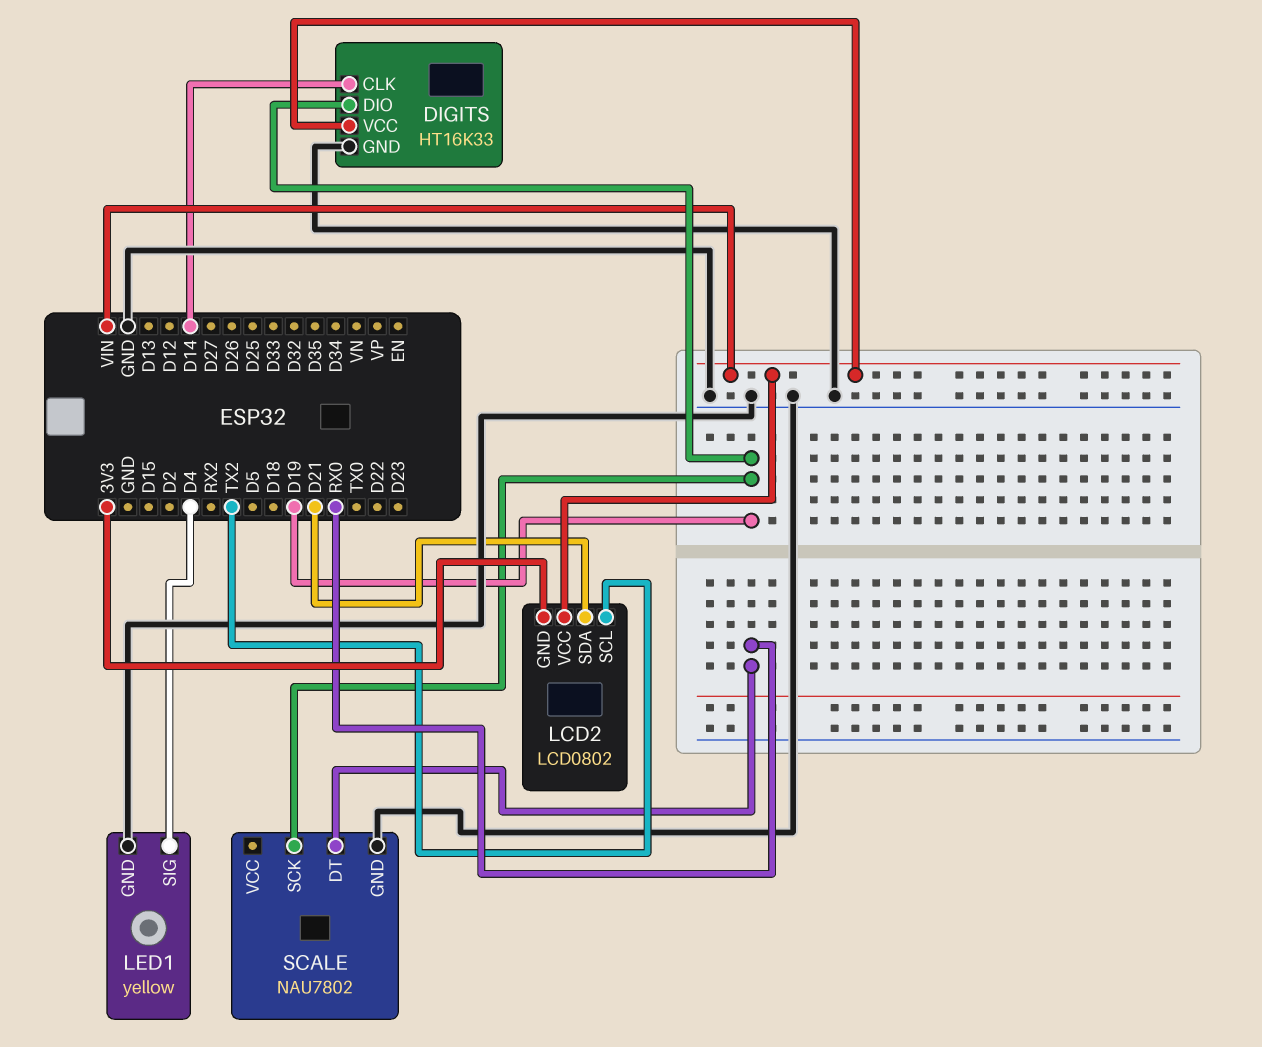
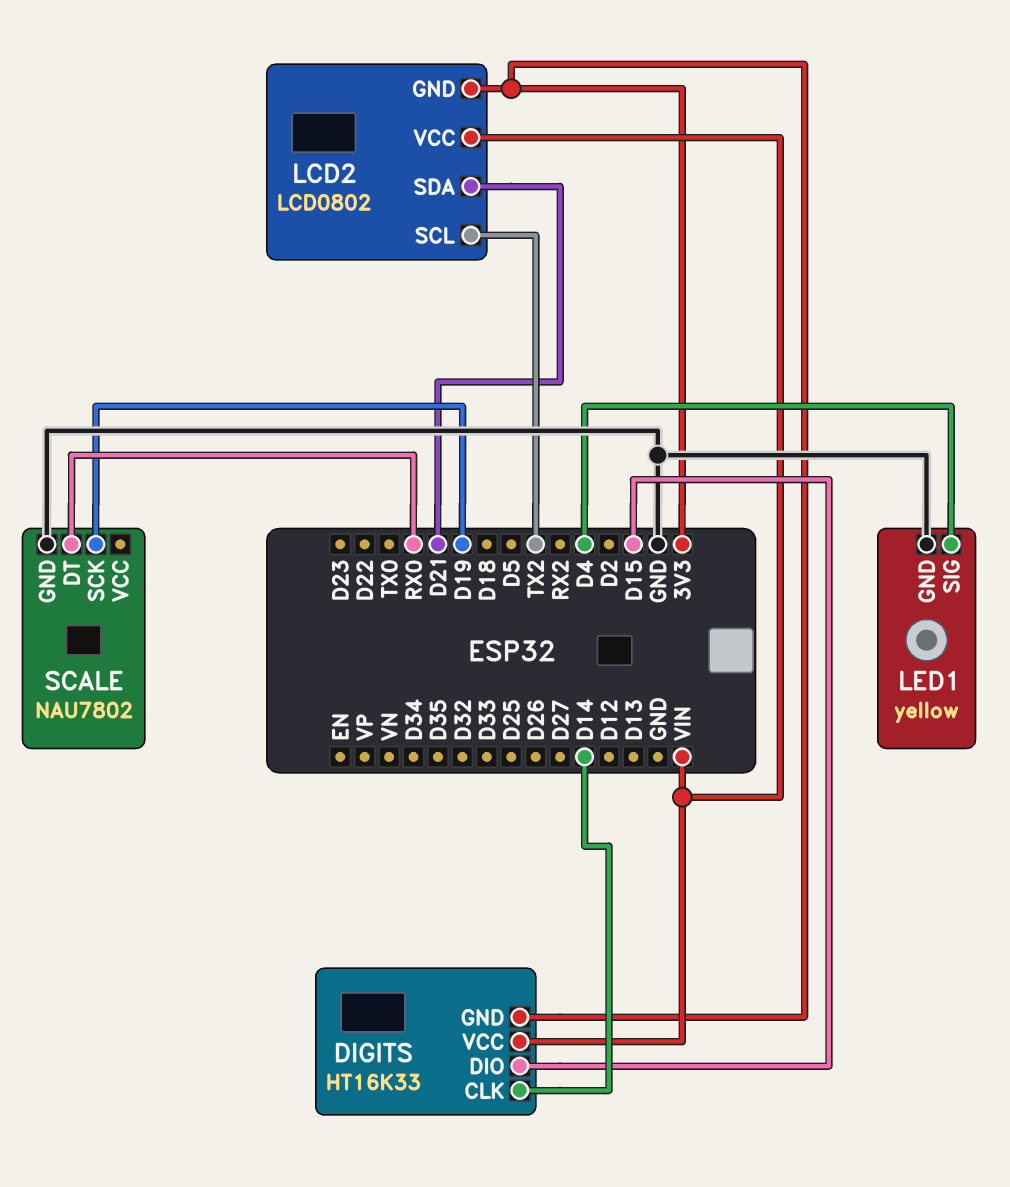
DIGITS pin DIO: D19 -> D15
DIGITS pin GND: GND -> 3V3

